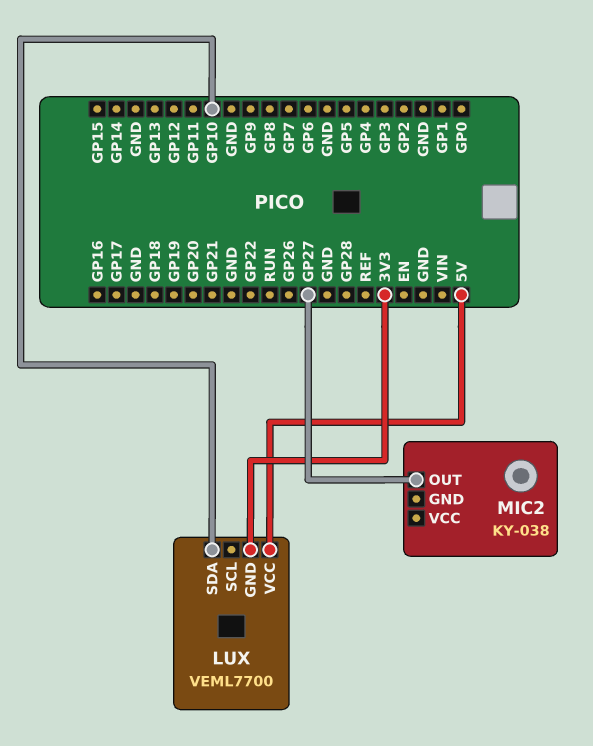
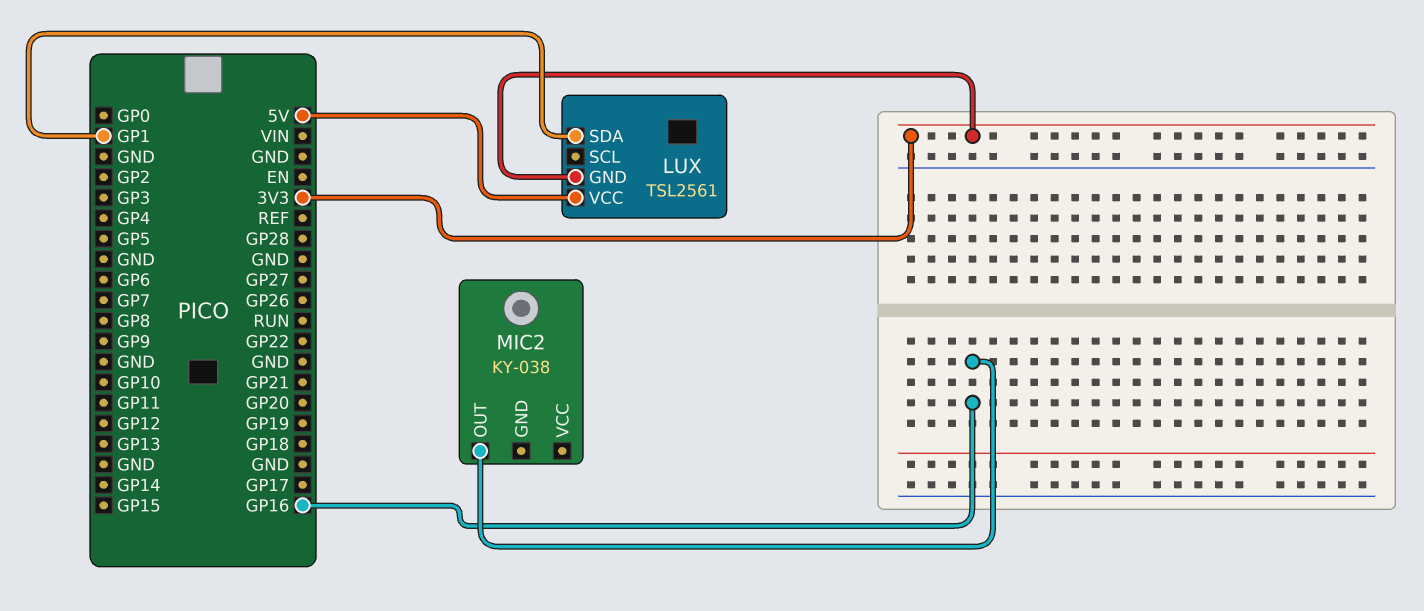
LUX: VEML7700 -> TSL2561
LUX pin SDA: GP10 -> GP1
MIC2 pin OUT: GP27 -> GP16

